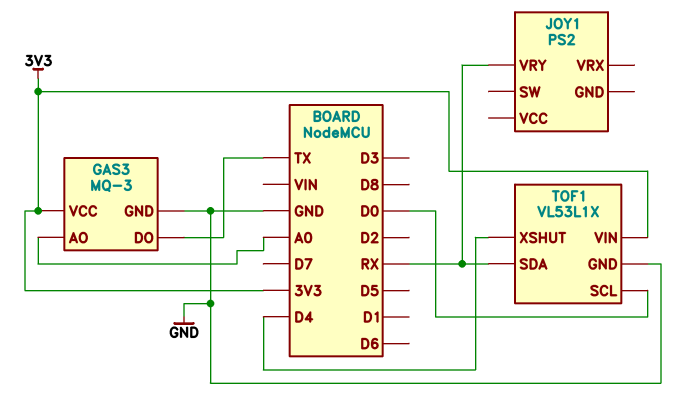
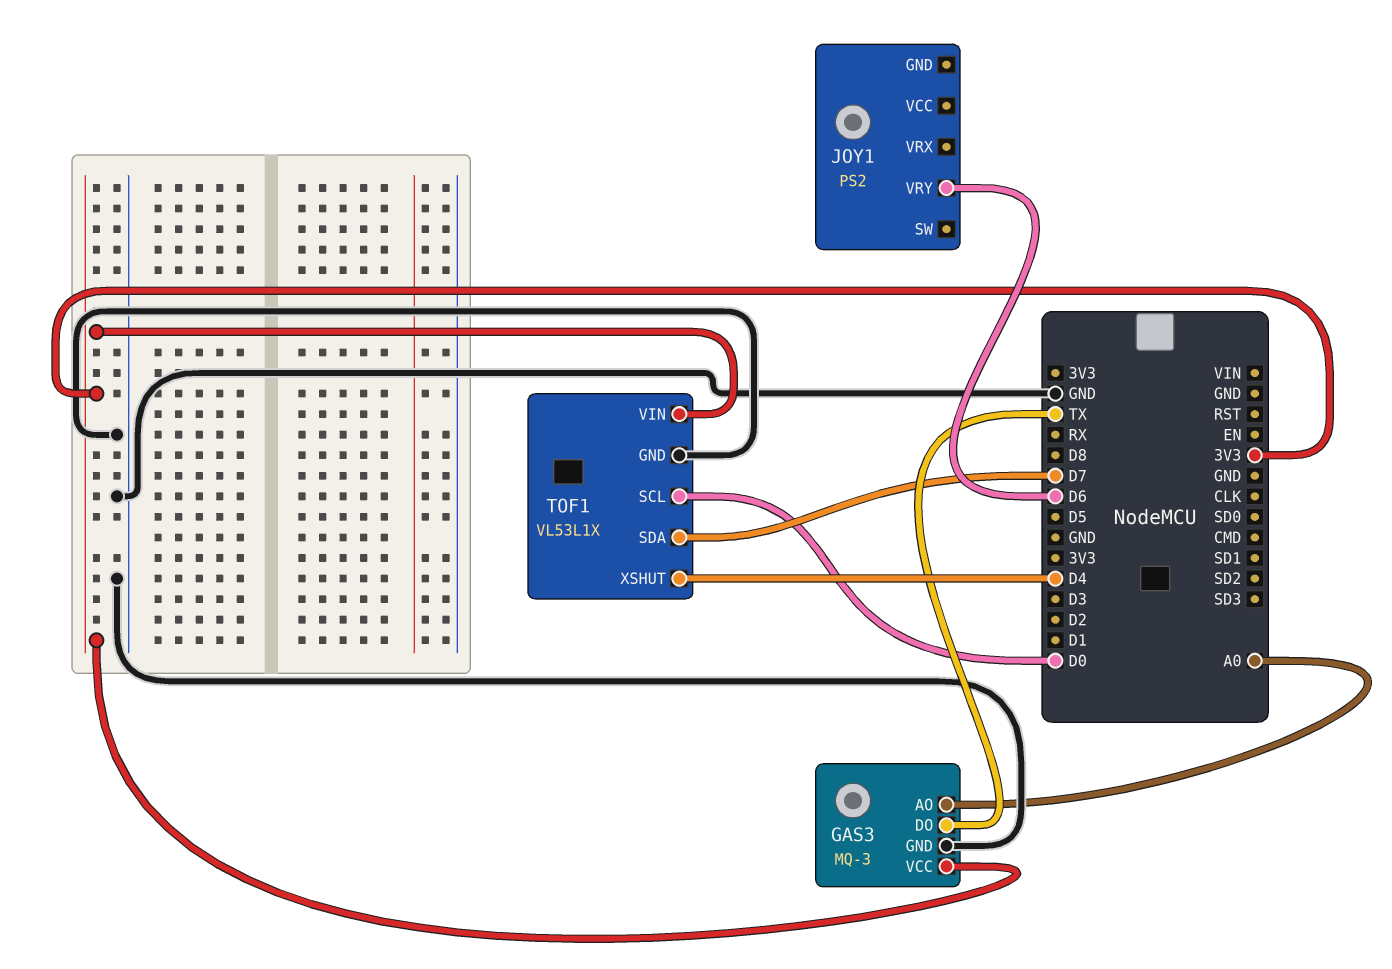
JOY1 pin VRY: RX -> D6
TOF1 pin SDA: RX -> D7

